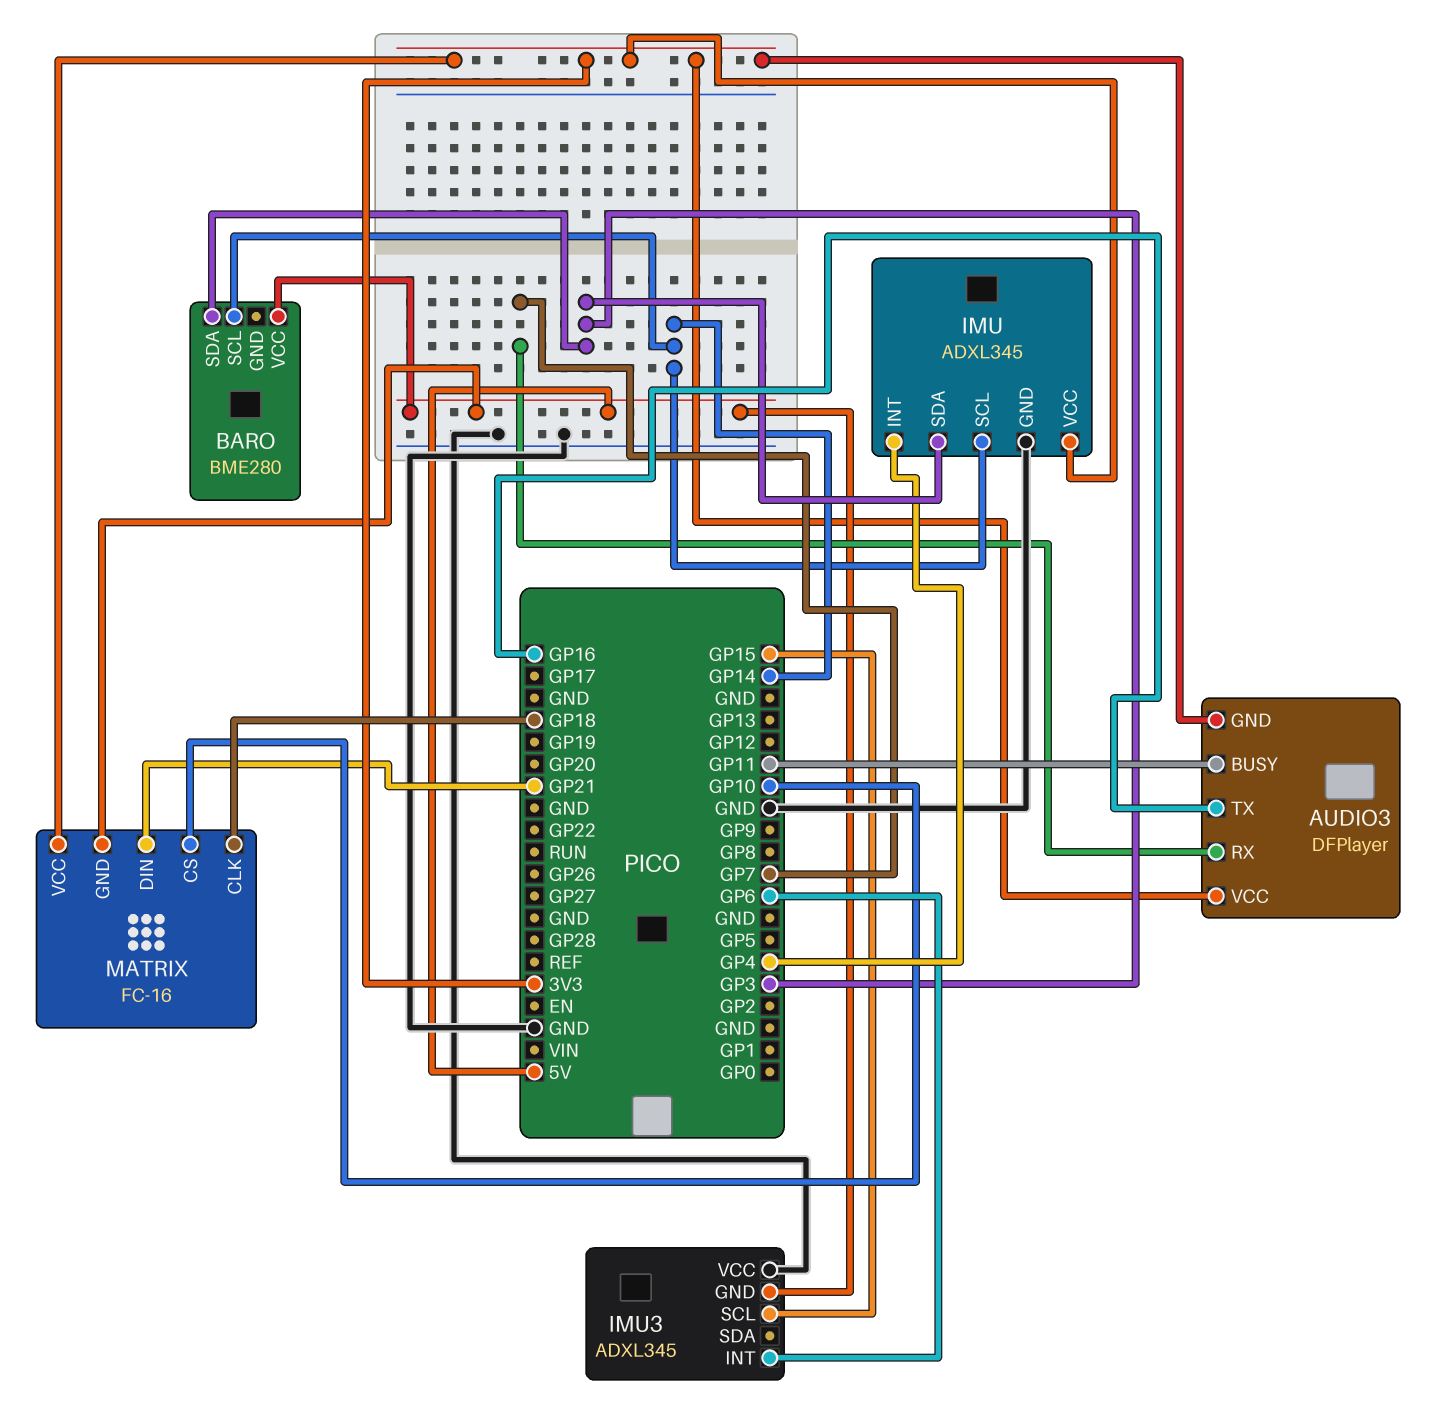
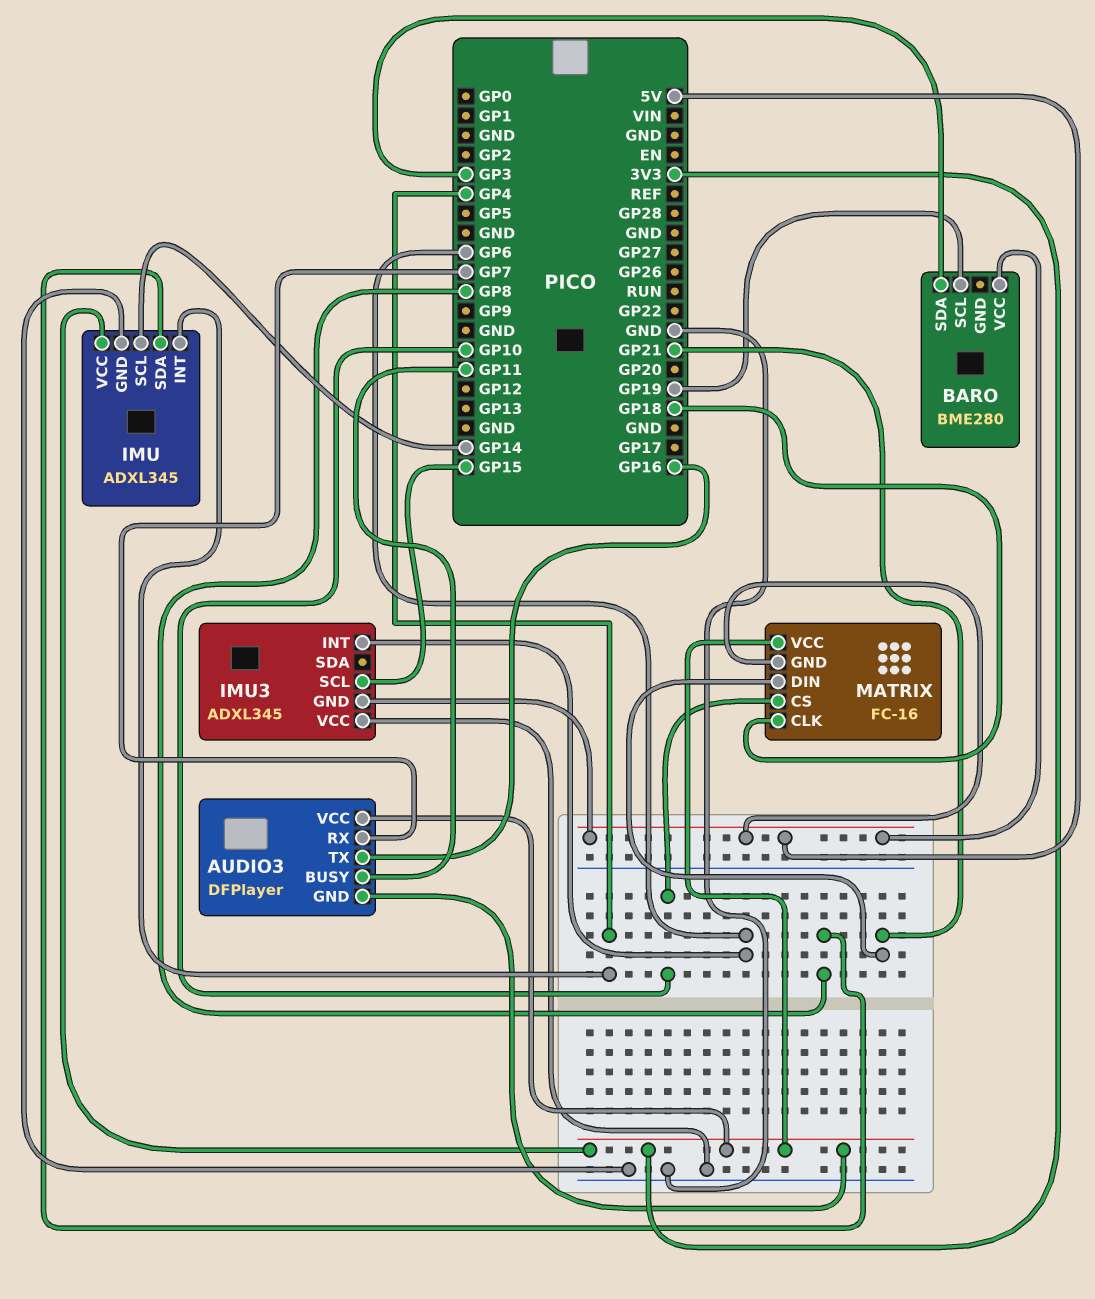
BARO pin SCL: GP14 -> GP19
IMU pin SDA: GP3 -> GP8

